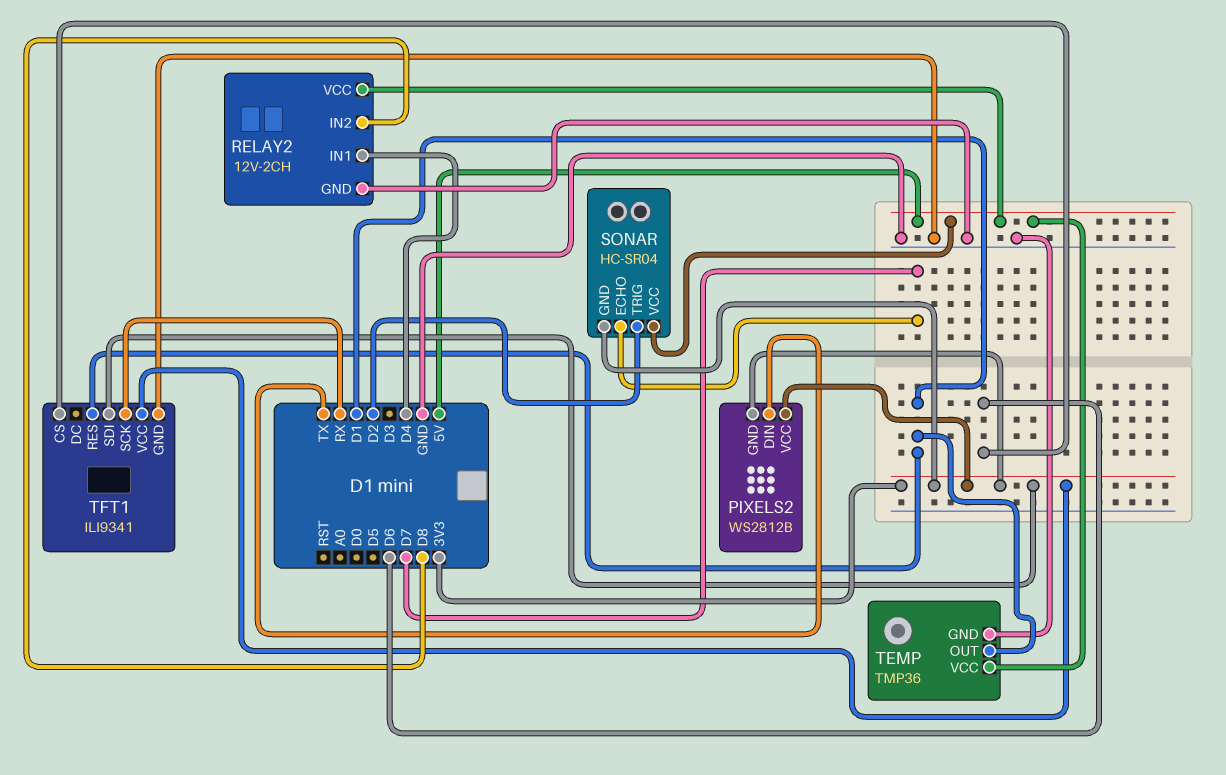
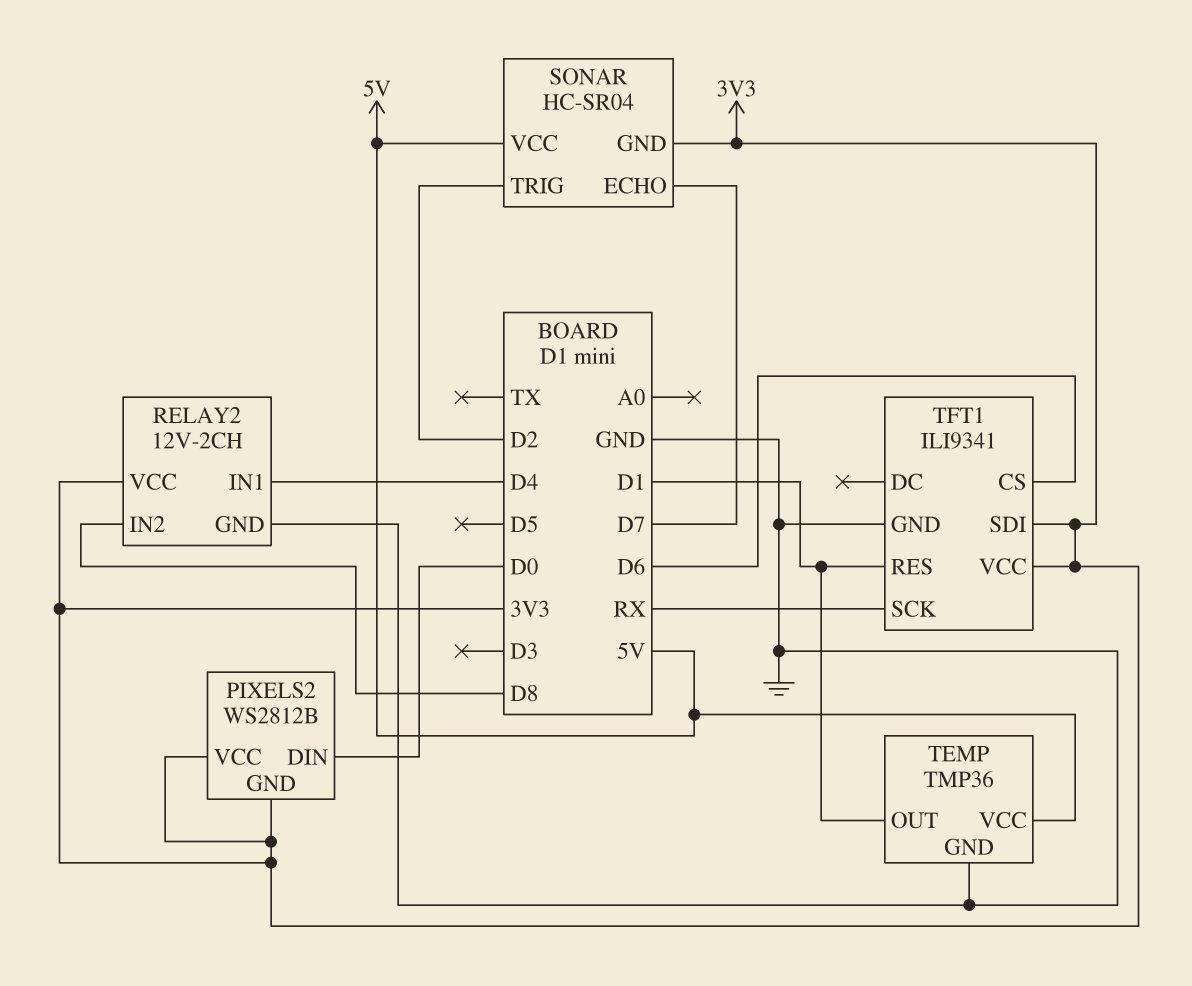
PIXELS2 pin DIN: TX -> D0
RELAY2 pin VCC: 5V -> 3V3

